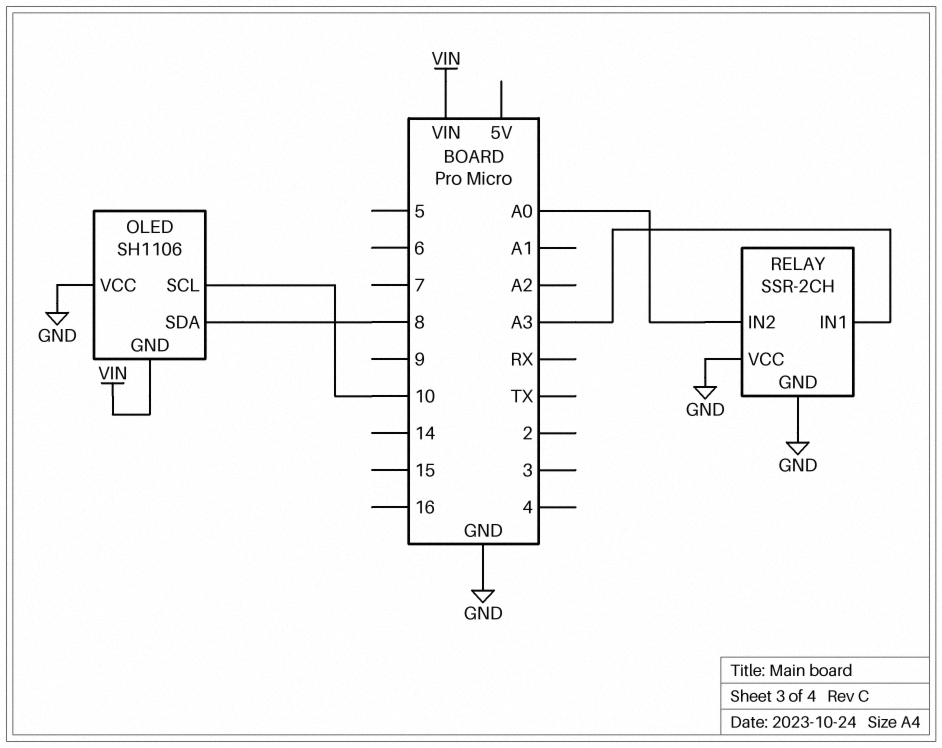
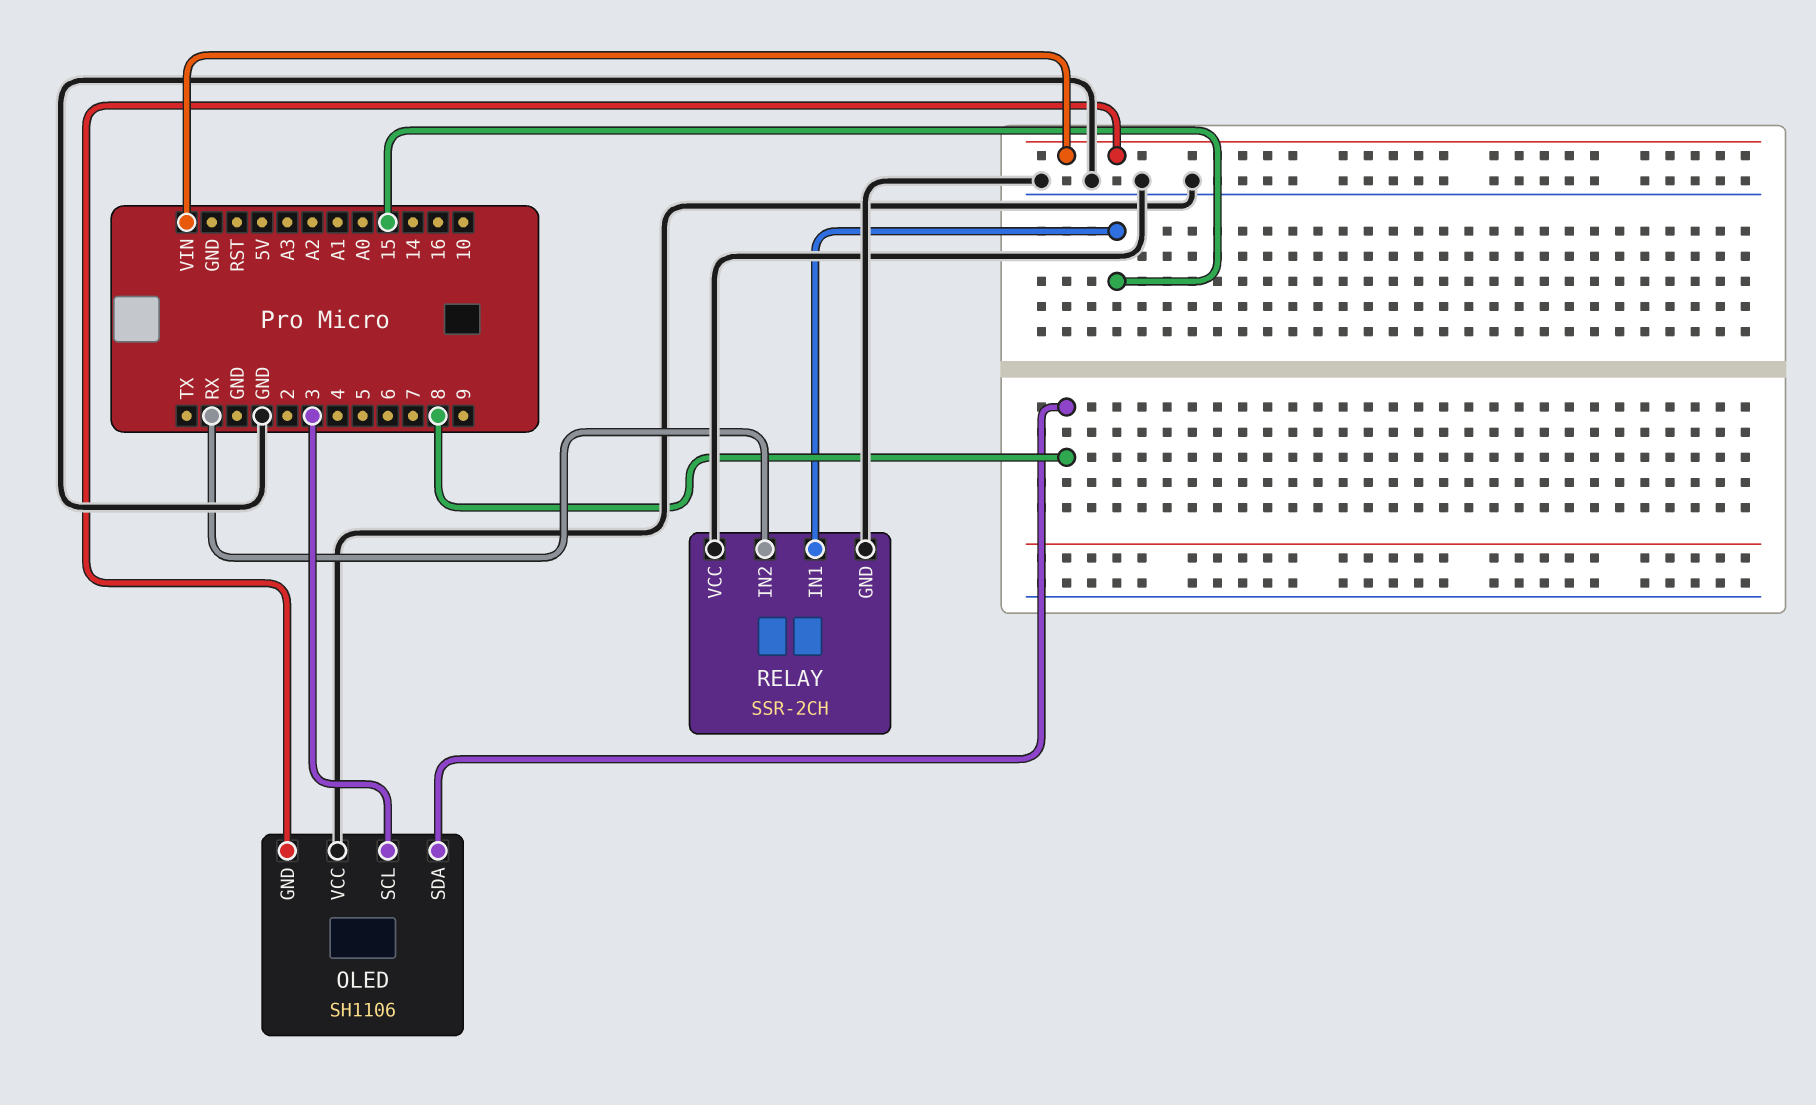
OLED pin SCL: 10 -> 3
RELAY pin IN1: A3 -> 15
RELAY pin IN2: A0 -> RX

